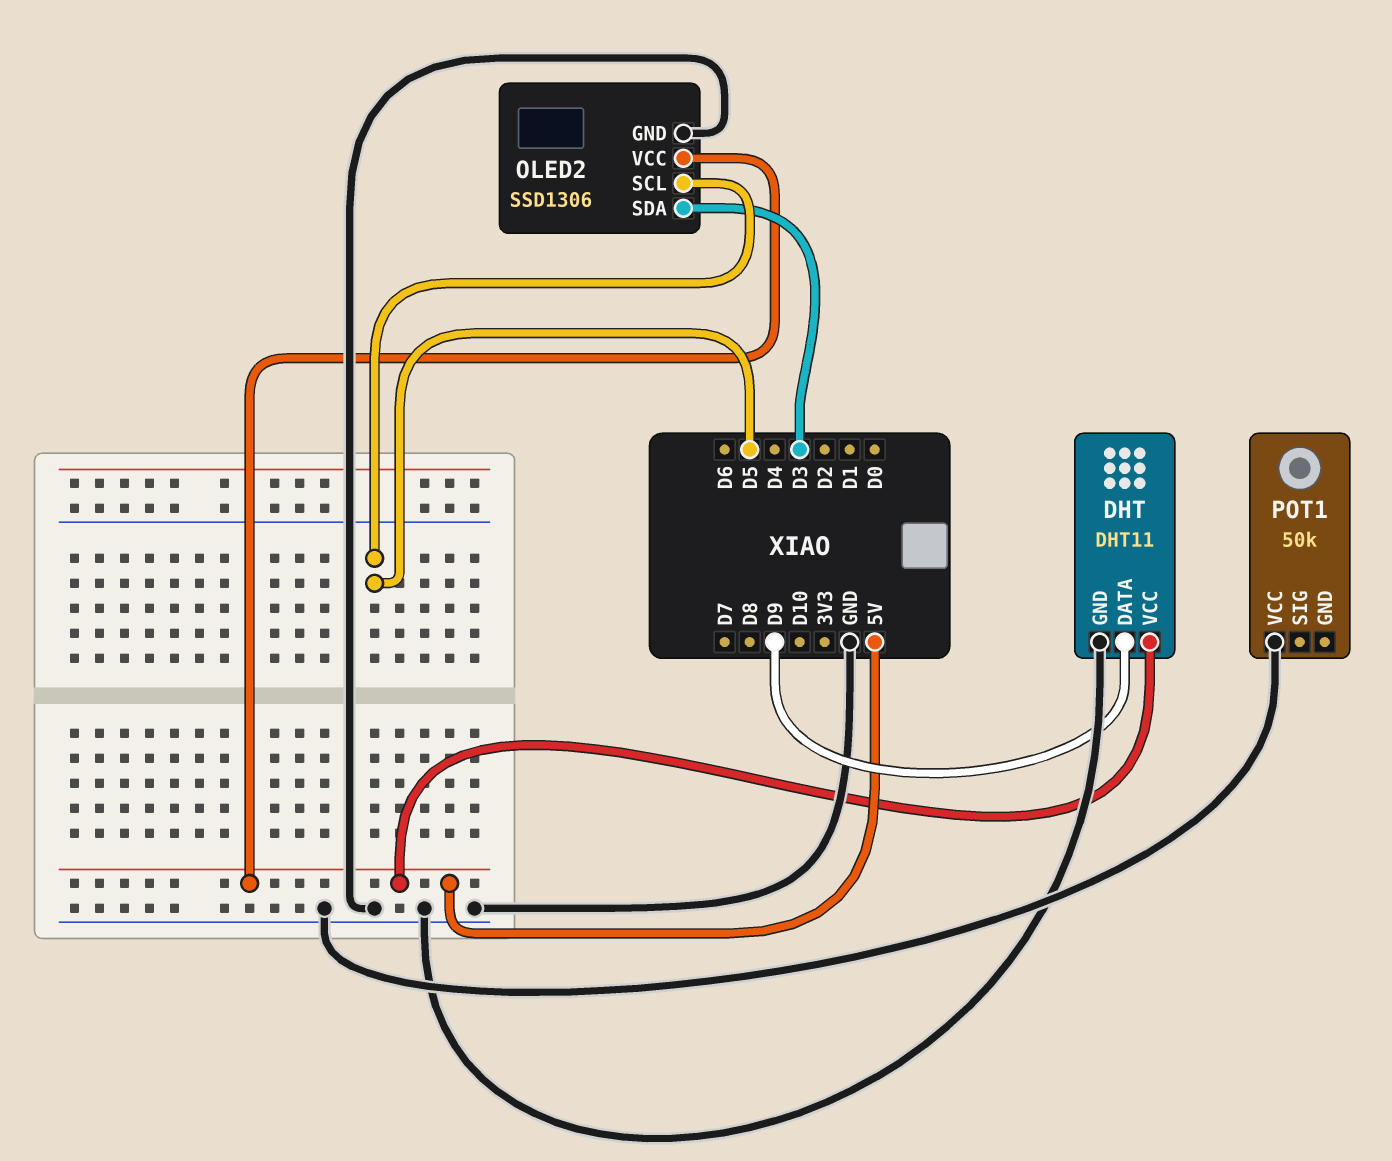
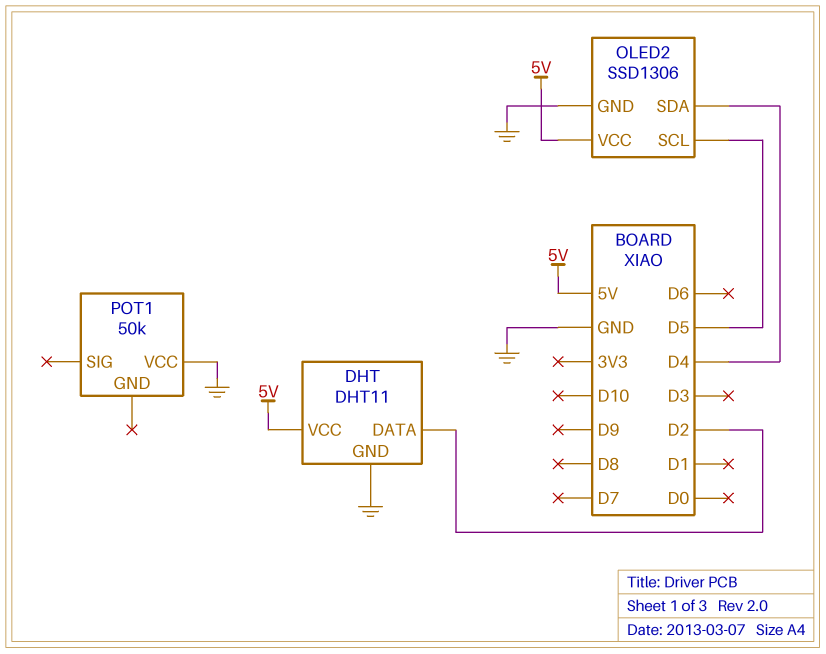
DHT pin DATA: D9 -> D2
OLED2 pin SDA: D3 -> D4

